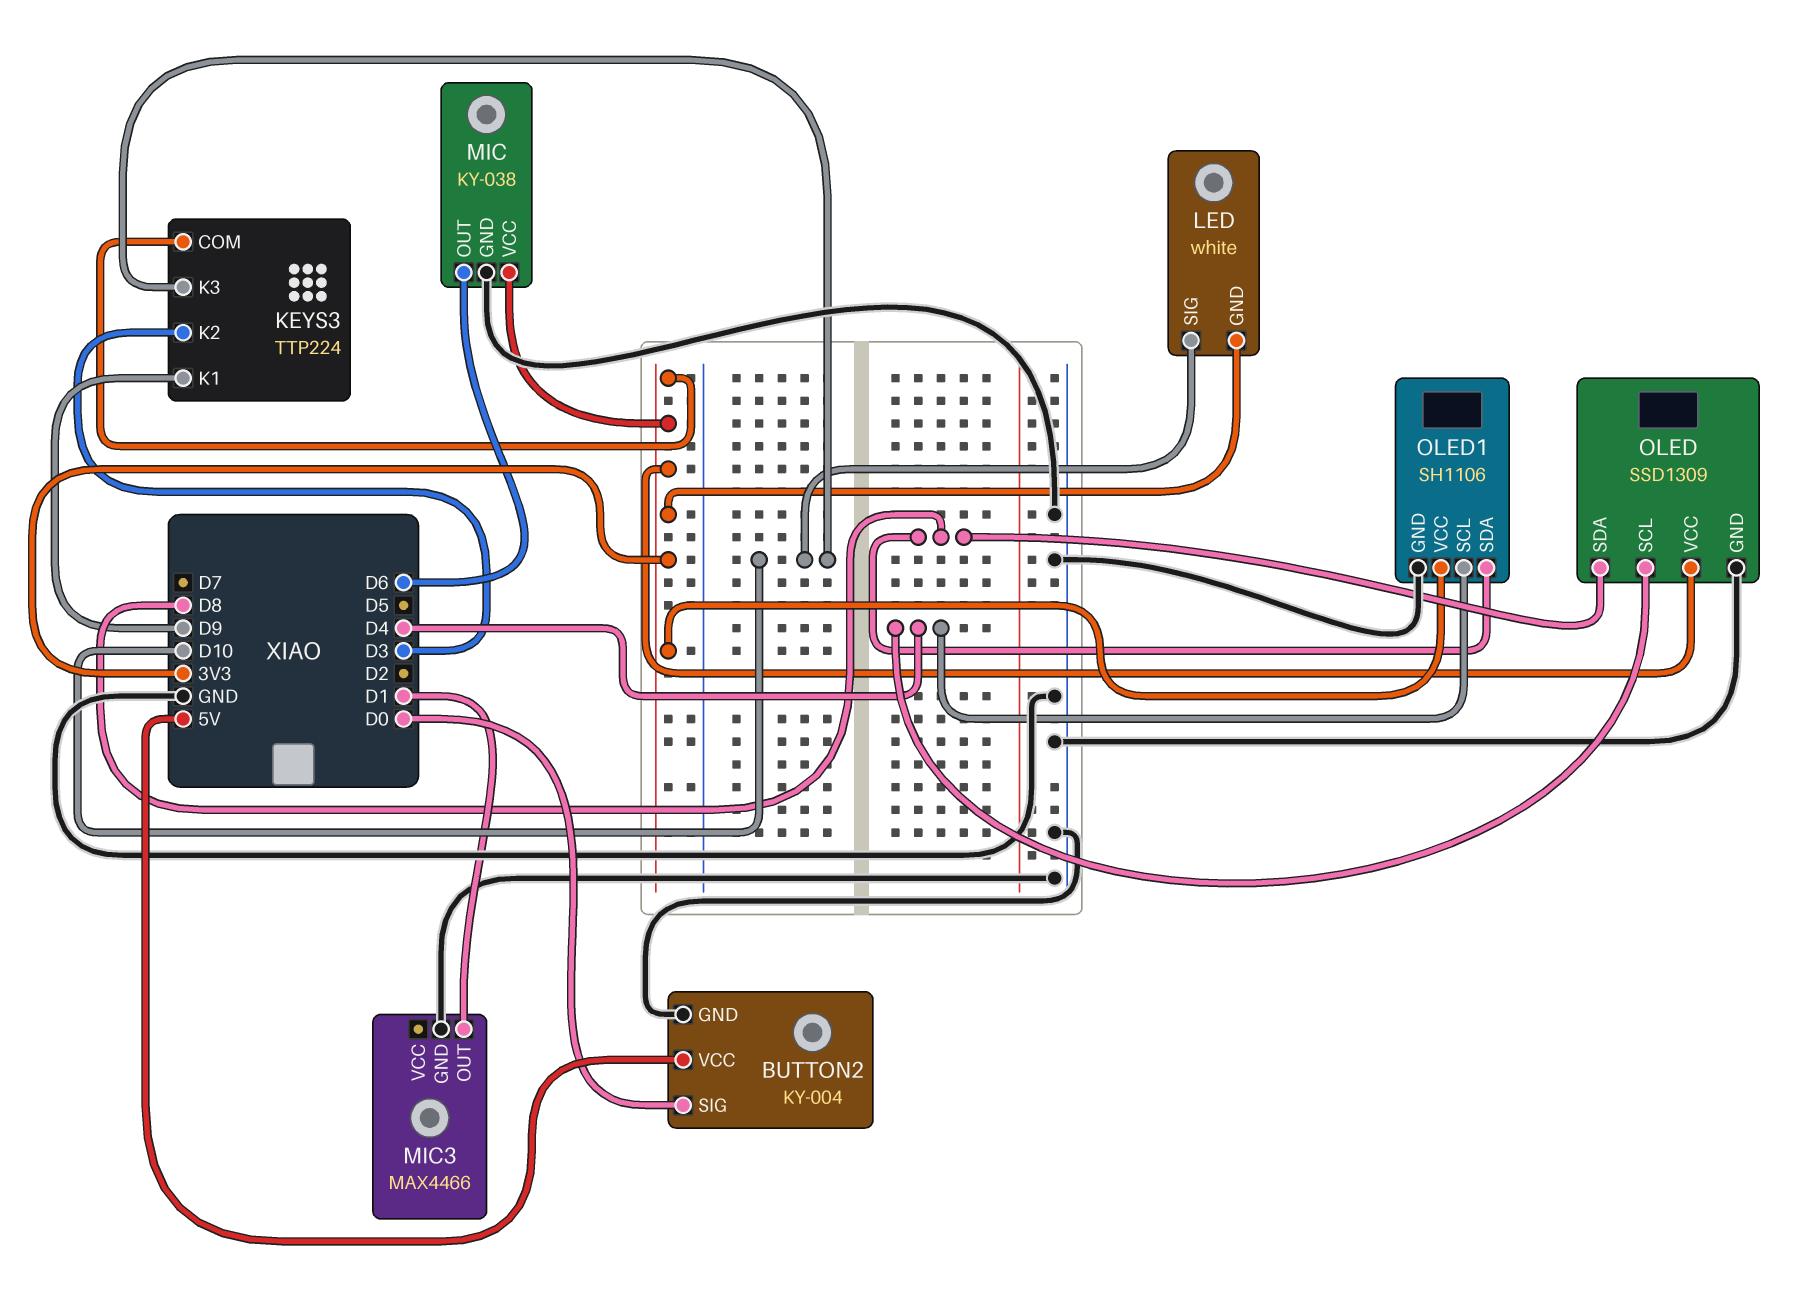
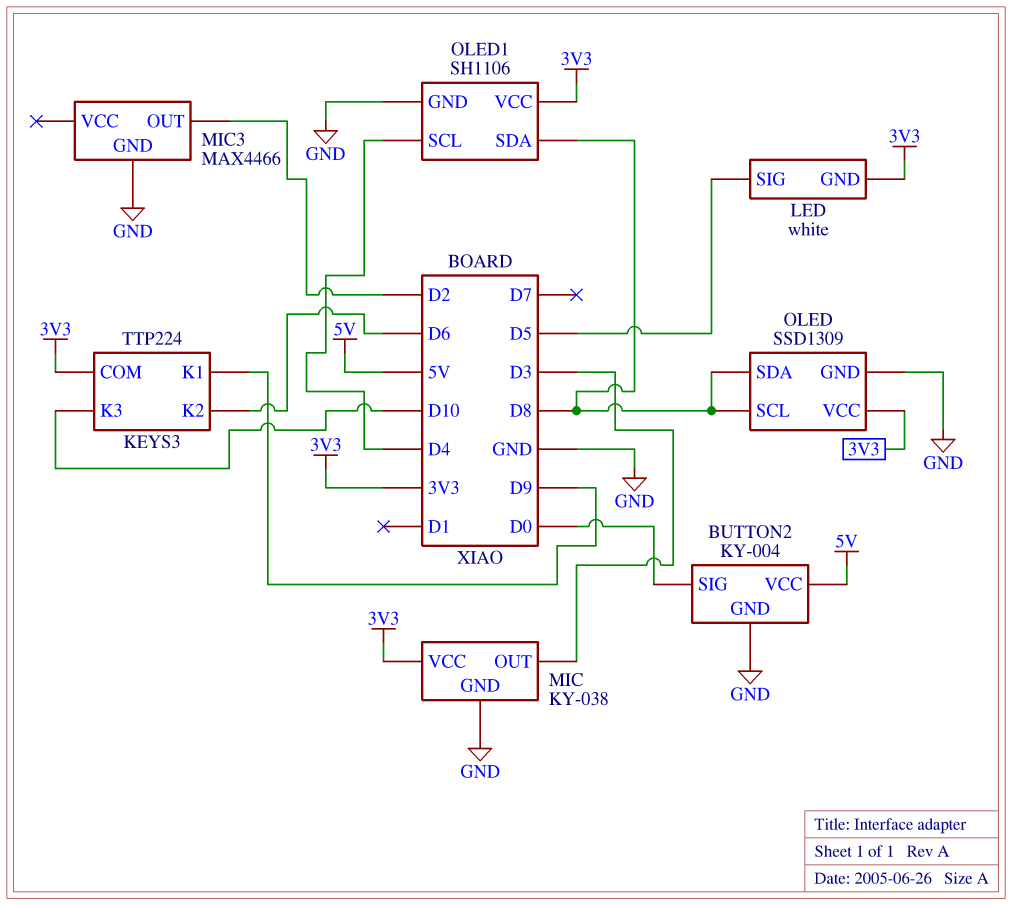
KEYS3 pin K2: D3 -> D6
LED pin SIG: D10 -> D5
MIC pin OUT: D6 -> D3
MIC3 pin OUT: D1 -> D2
OLED pin SCL: D4 -> D8

